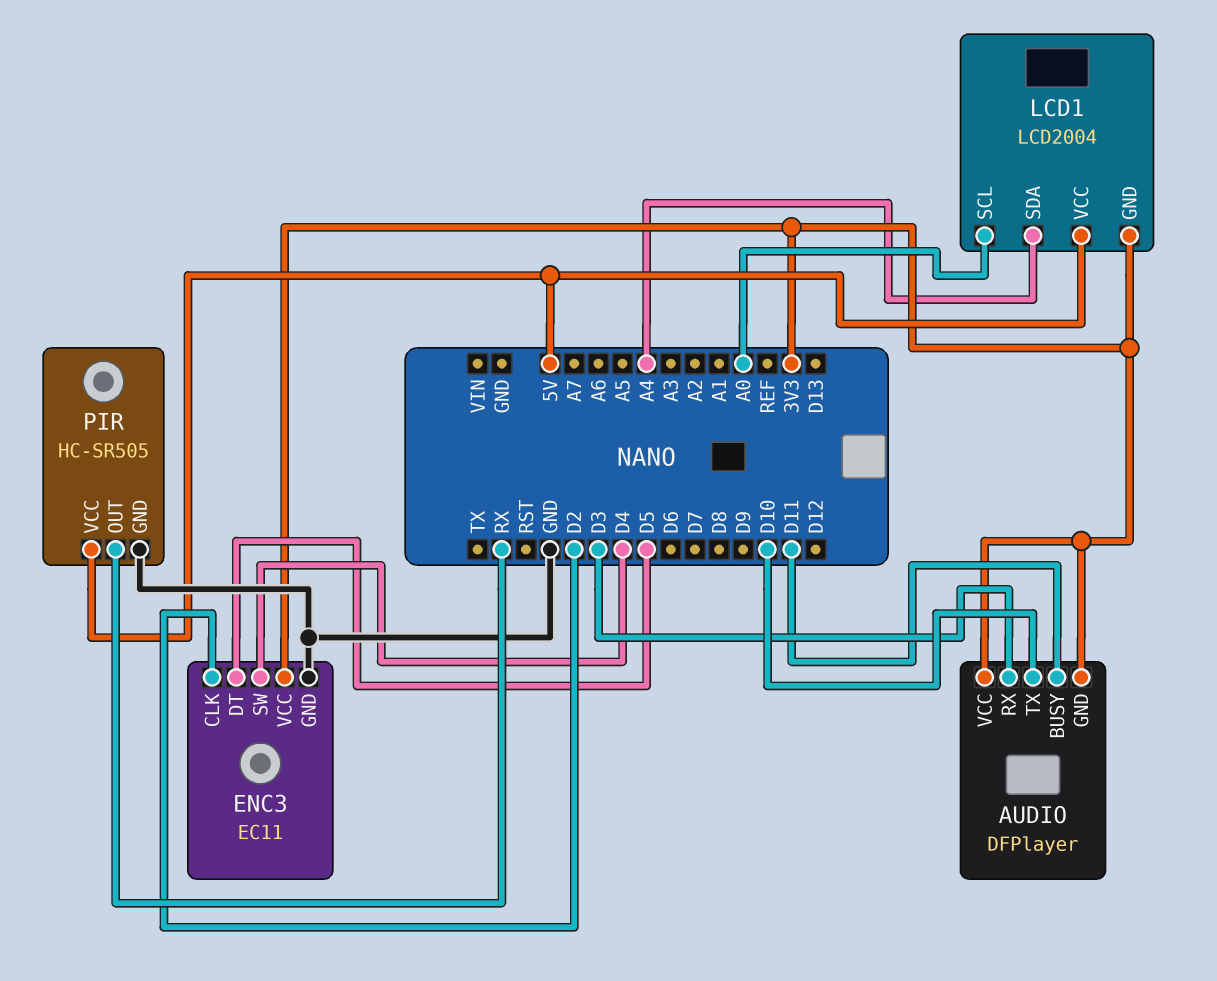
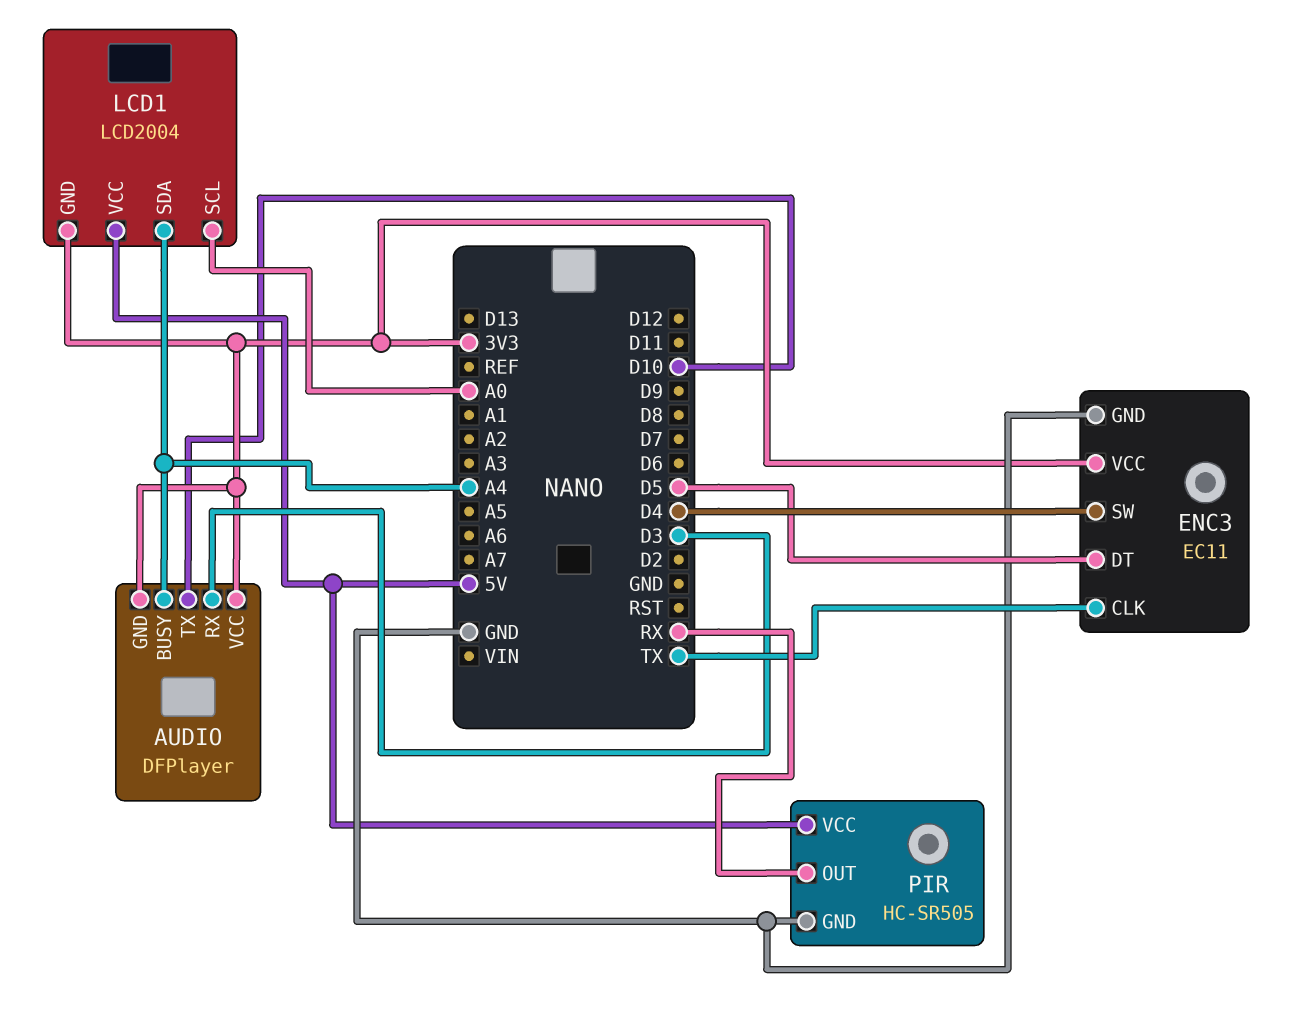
AUDIO pin BUSY: D11 -> A4
ENC3 pin CLK: D2 -> TX

